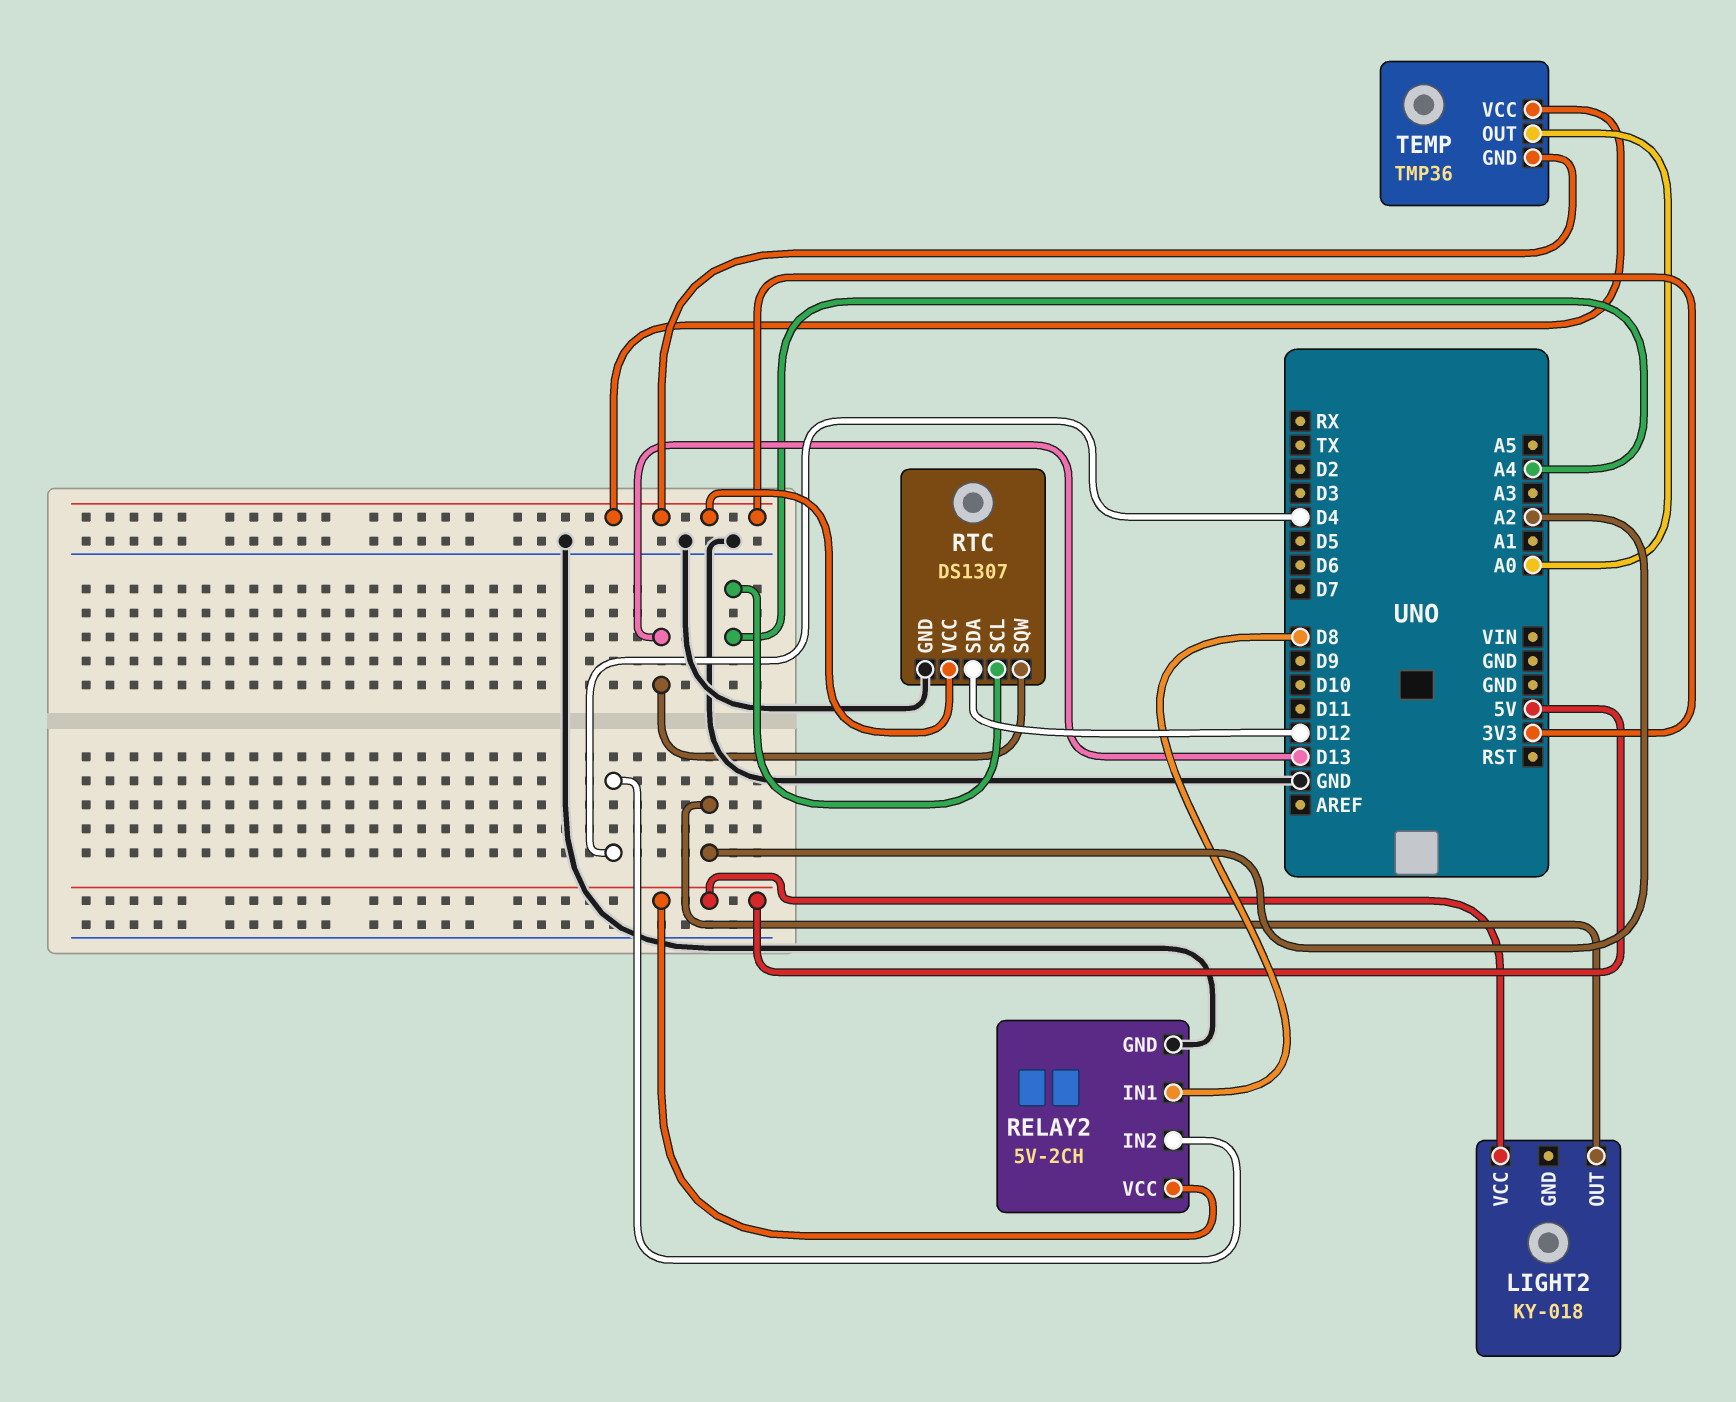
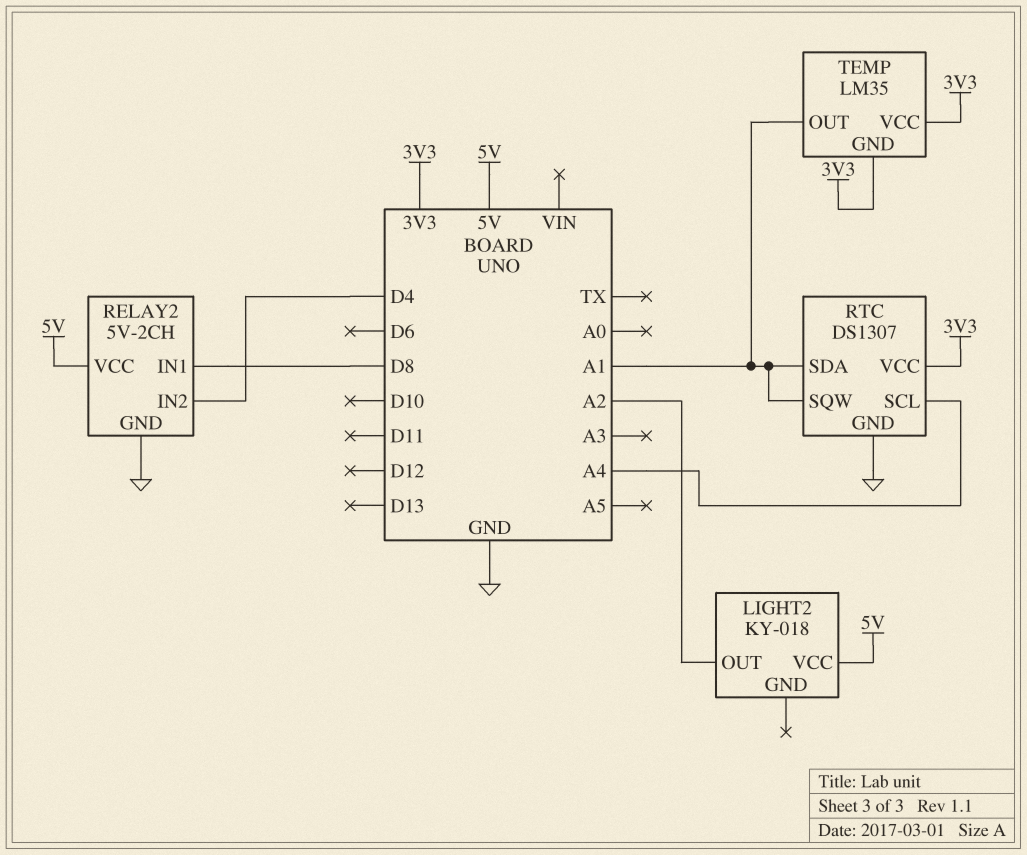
RTC pin SDA: D12 -> A1
RTC pin SQW: D13 -> A1
TEMP: TMP36 -> LM35
TEMP pin OUT: A0 -> A1

